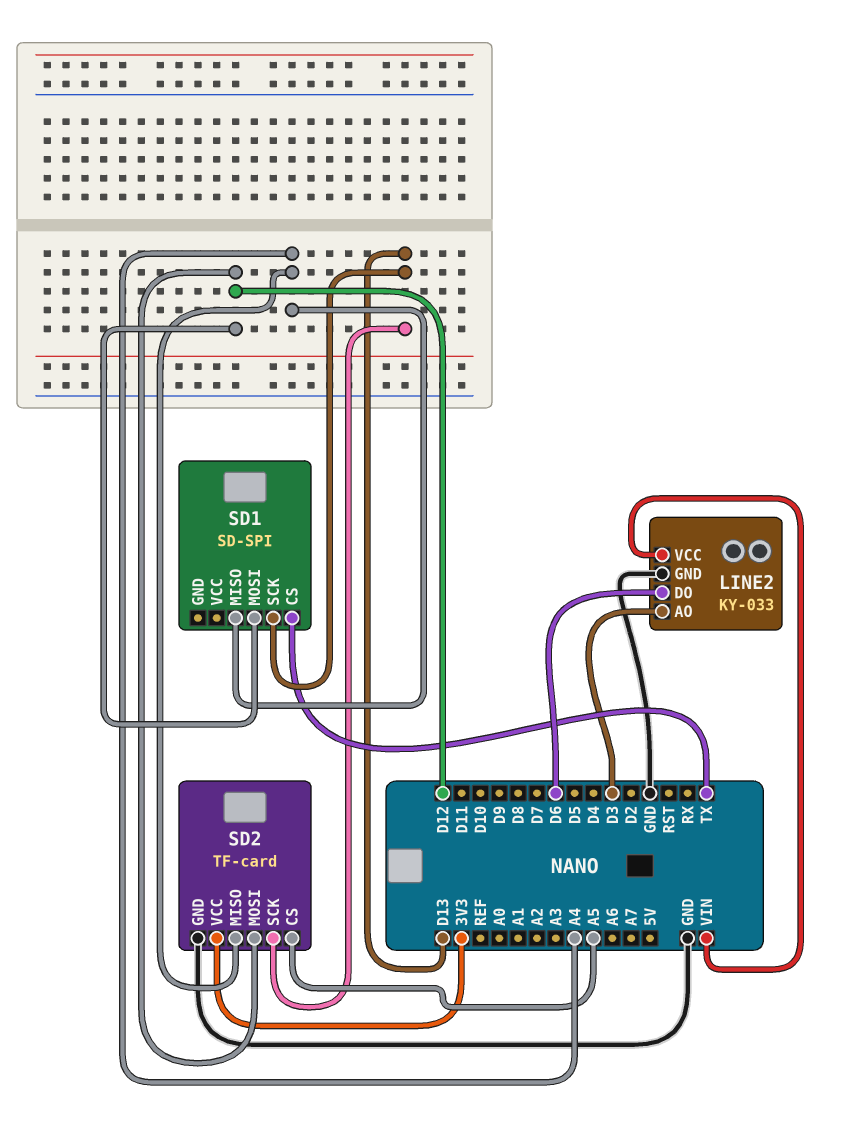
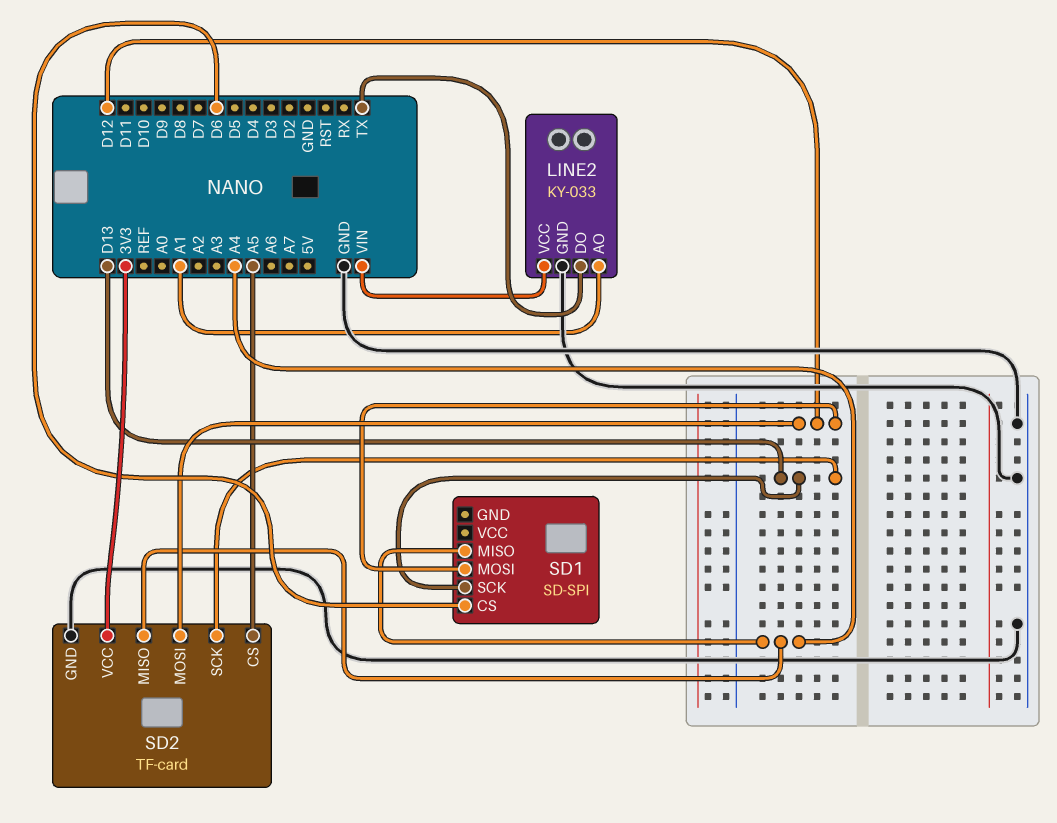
LINE2 pin AO: D3 -> A1
LINE2 pin DO: D6 -> TX
SD1 pin CS: TX -> D6

